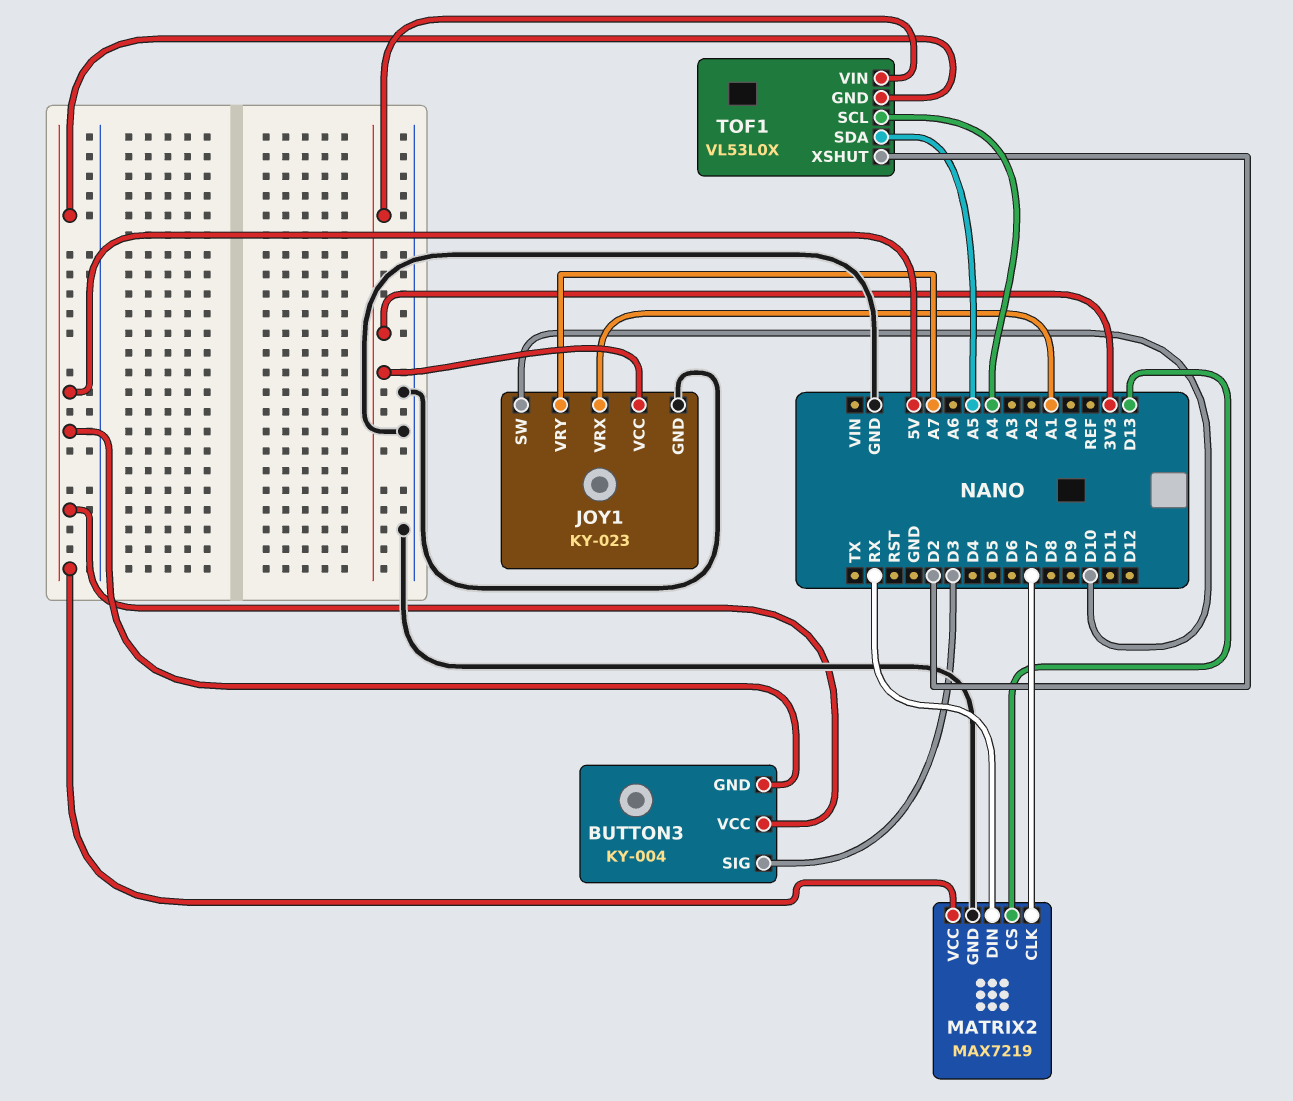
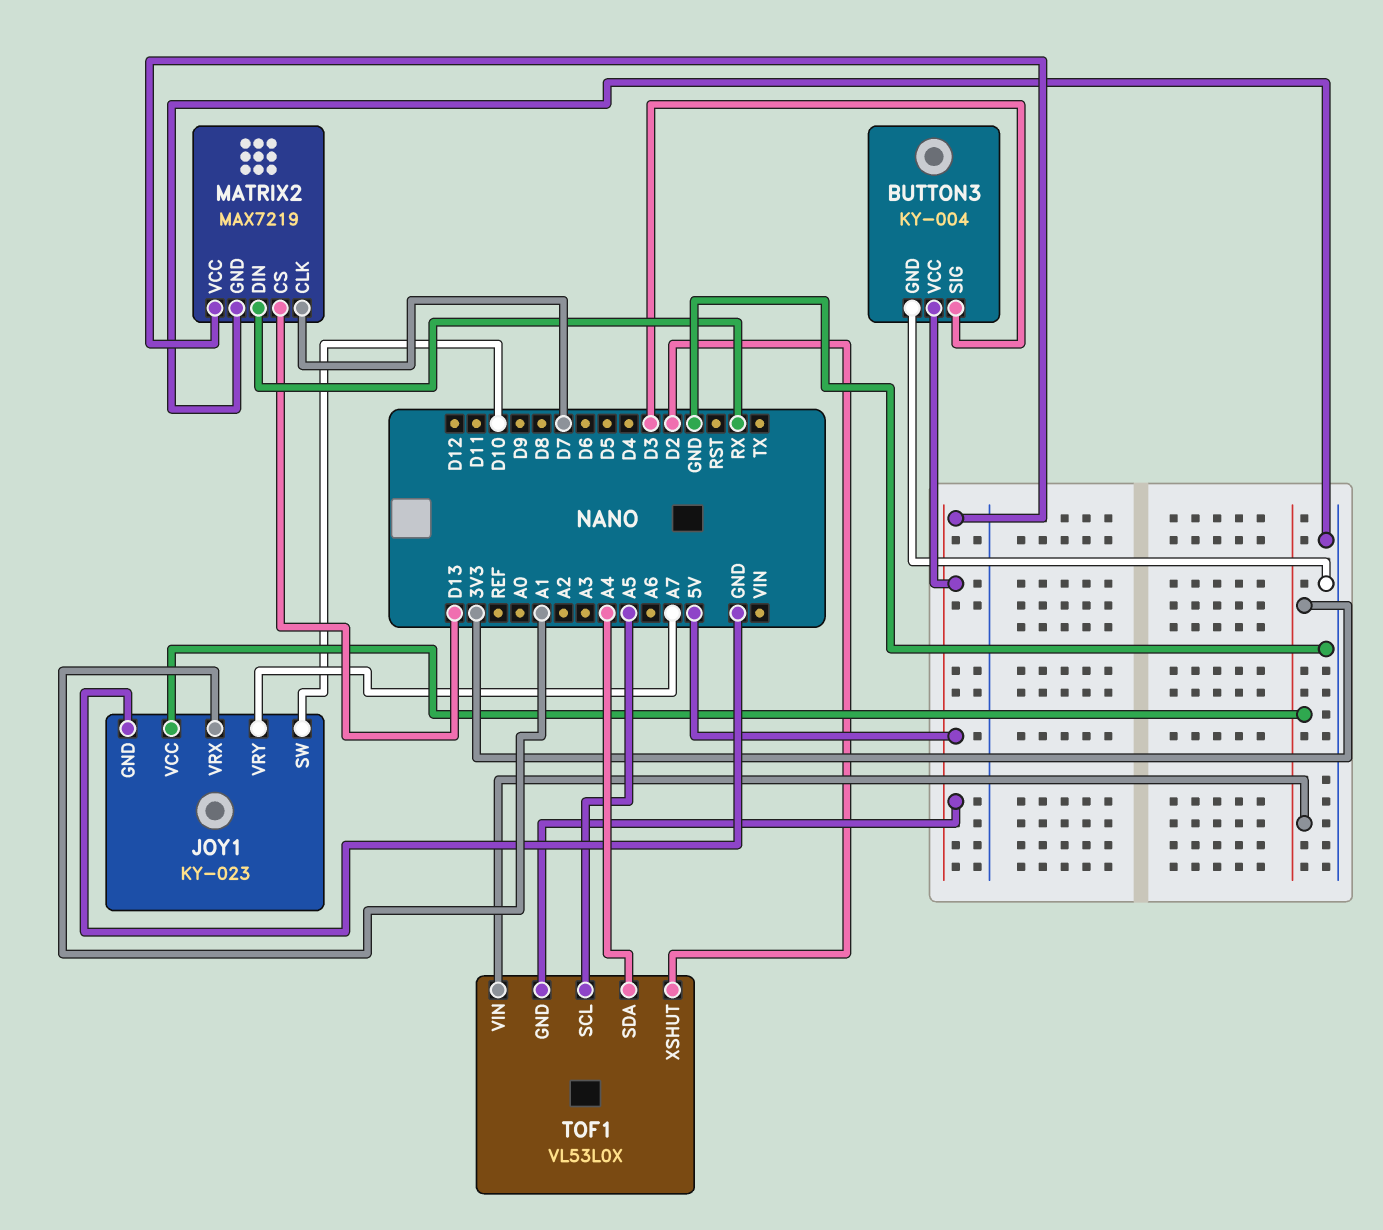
BUTTON3 pin GND: 5V -> GND
TOF1 pin SCL: A4 -> A5
TOF1 pin SDA: A5 -> A4

